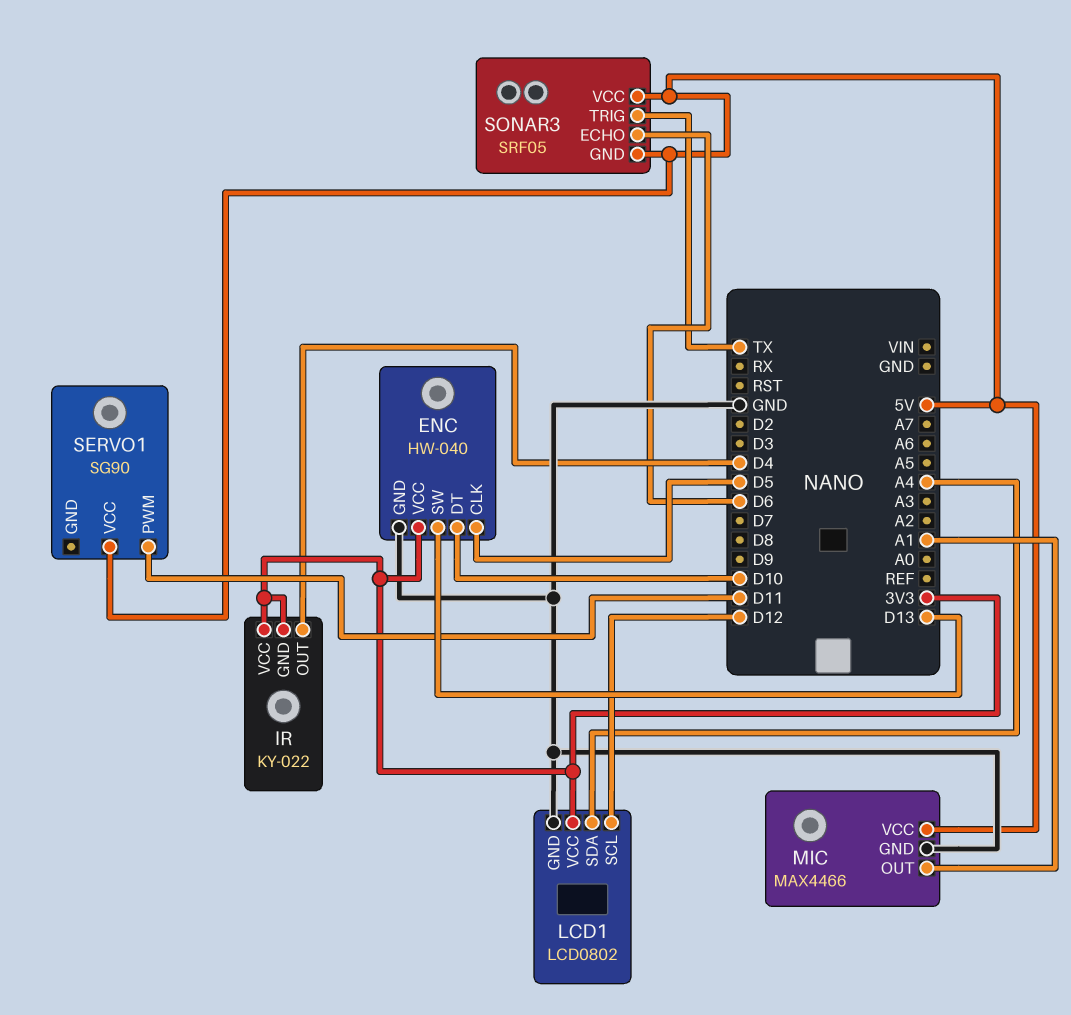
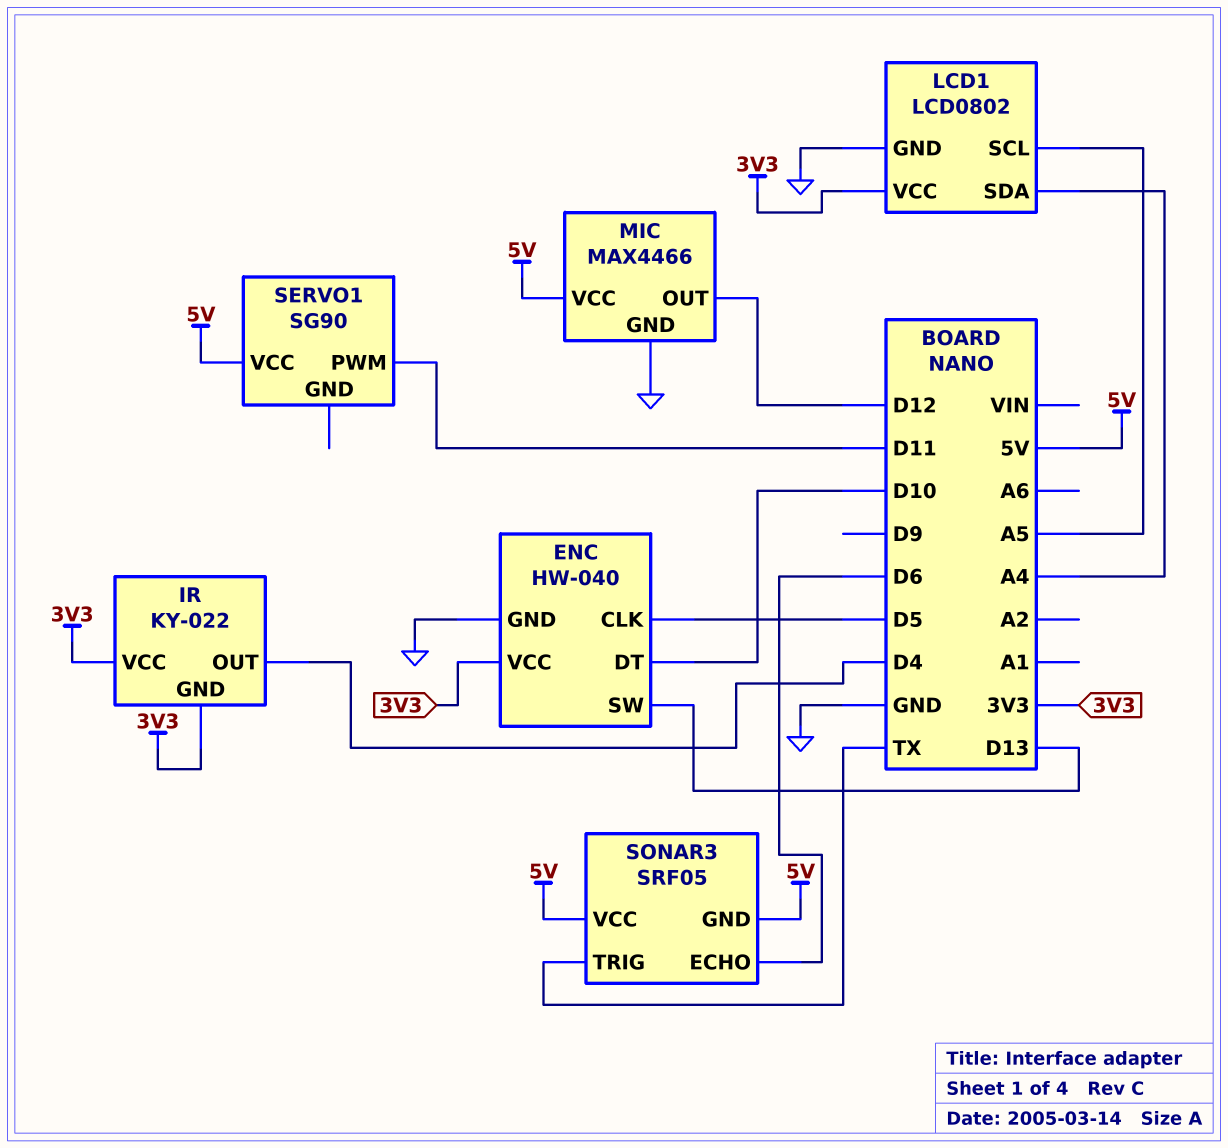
LCD1 pin SCL: D12 -> A5
MIC pin OUT: A1 -> D12

